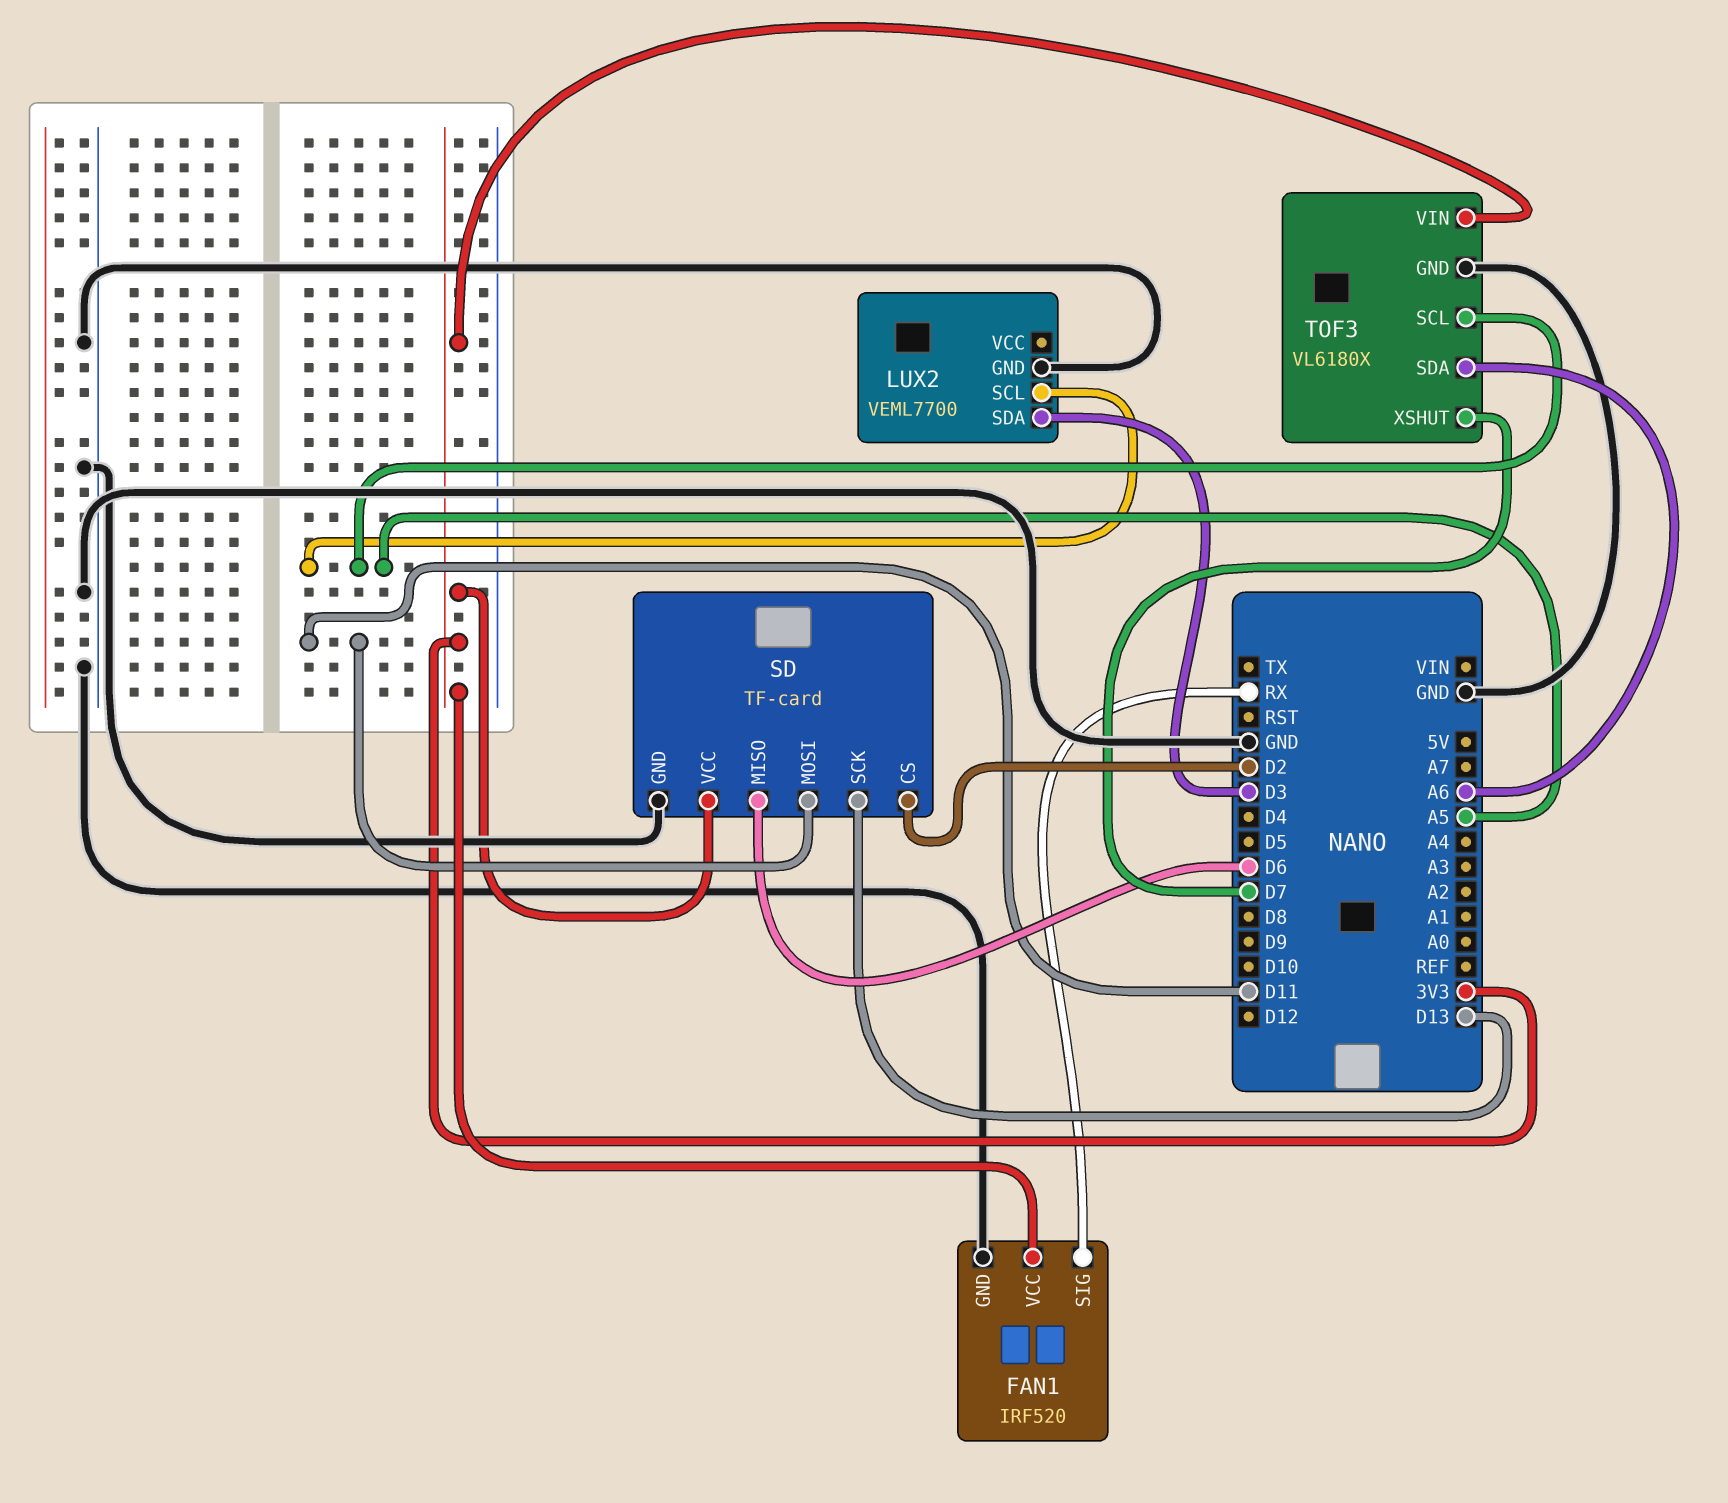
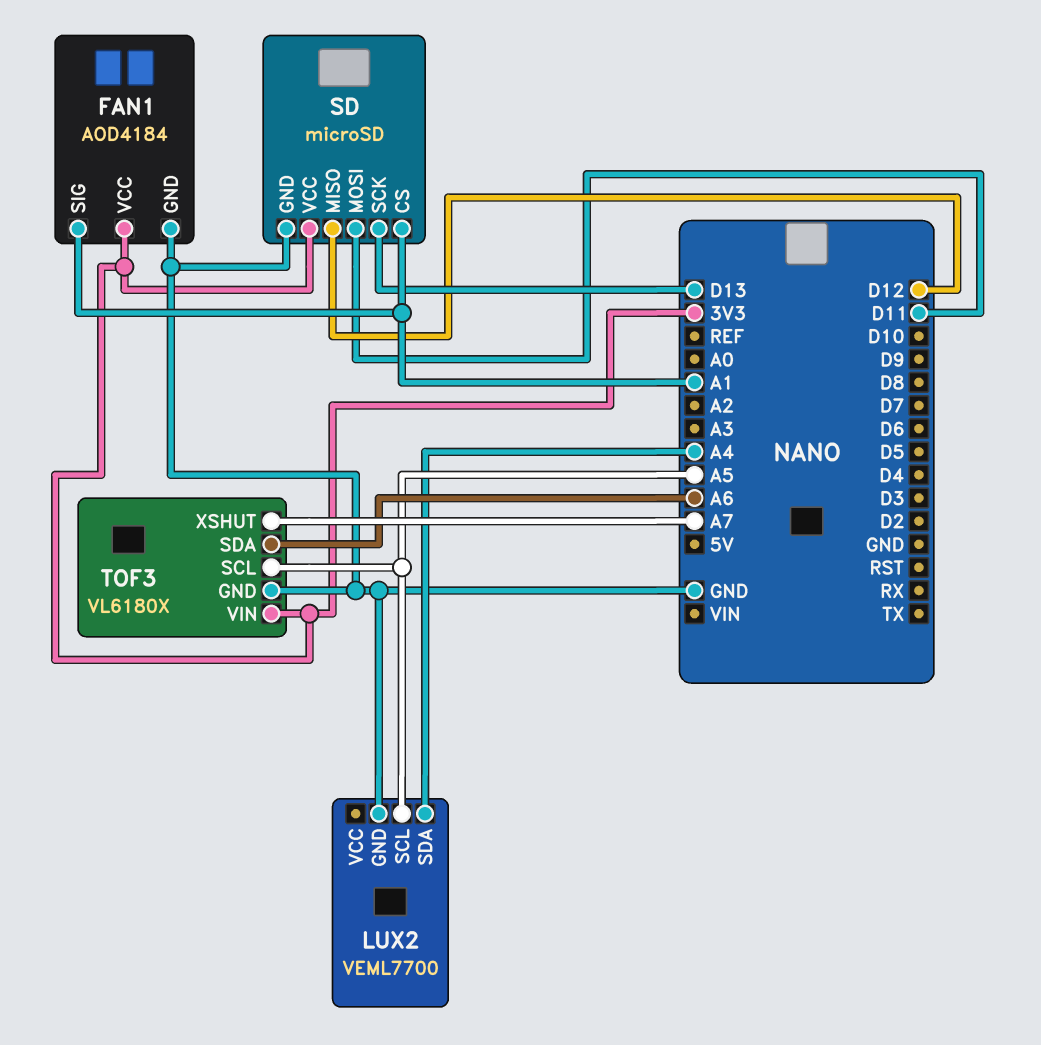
FAN1: IRF520 -> AOD4184
FAN1 pin SIG: RX -> A1
LUX2 pin SDA: D3 -> A4
SD: TF-card -> microSD
SD pin CS: D2 -> A1
SD pin MISO: D6 -> D12
TOF3 pin XSHUT: D7 -> A7

